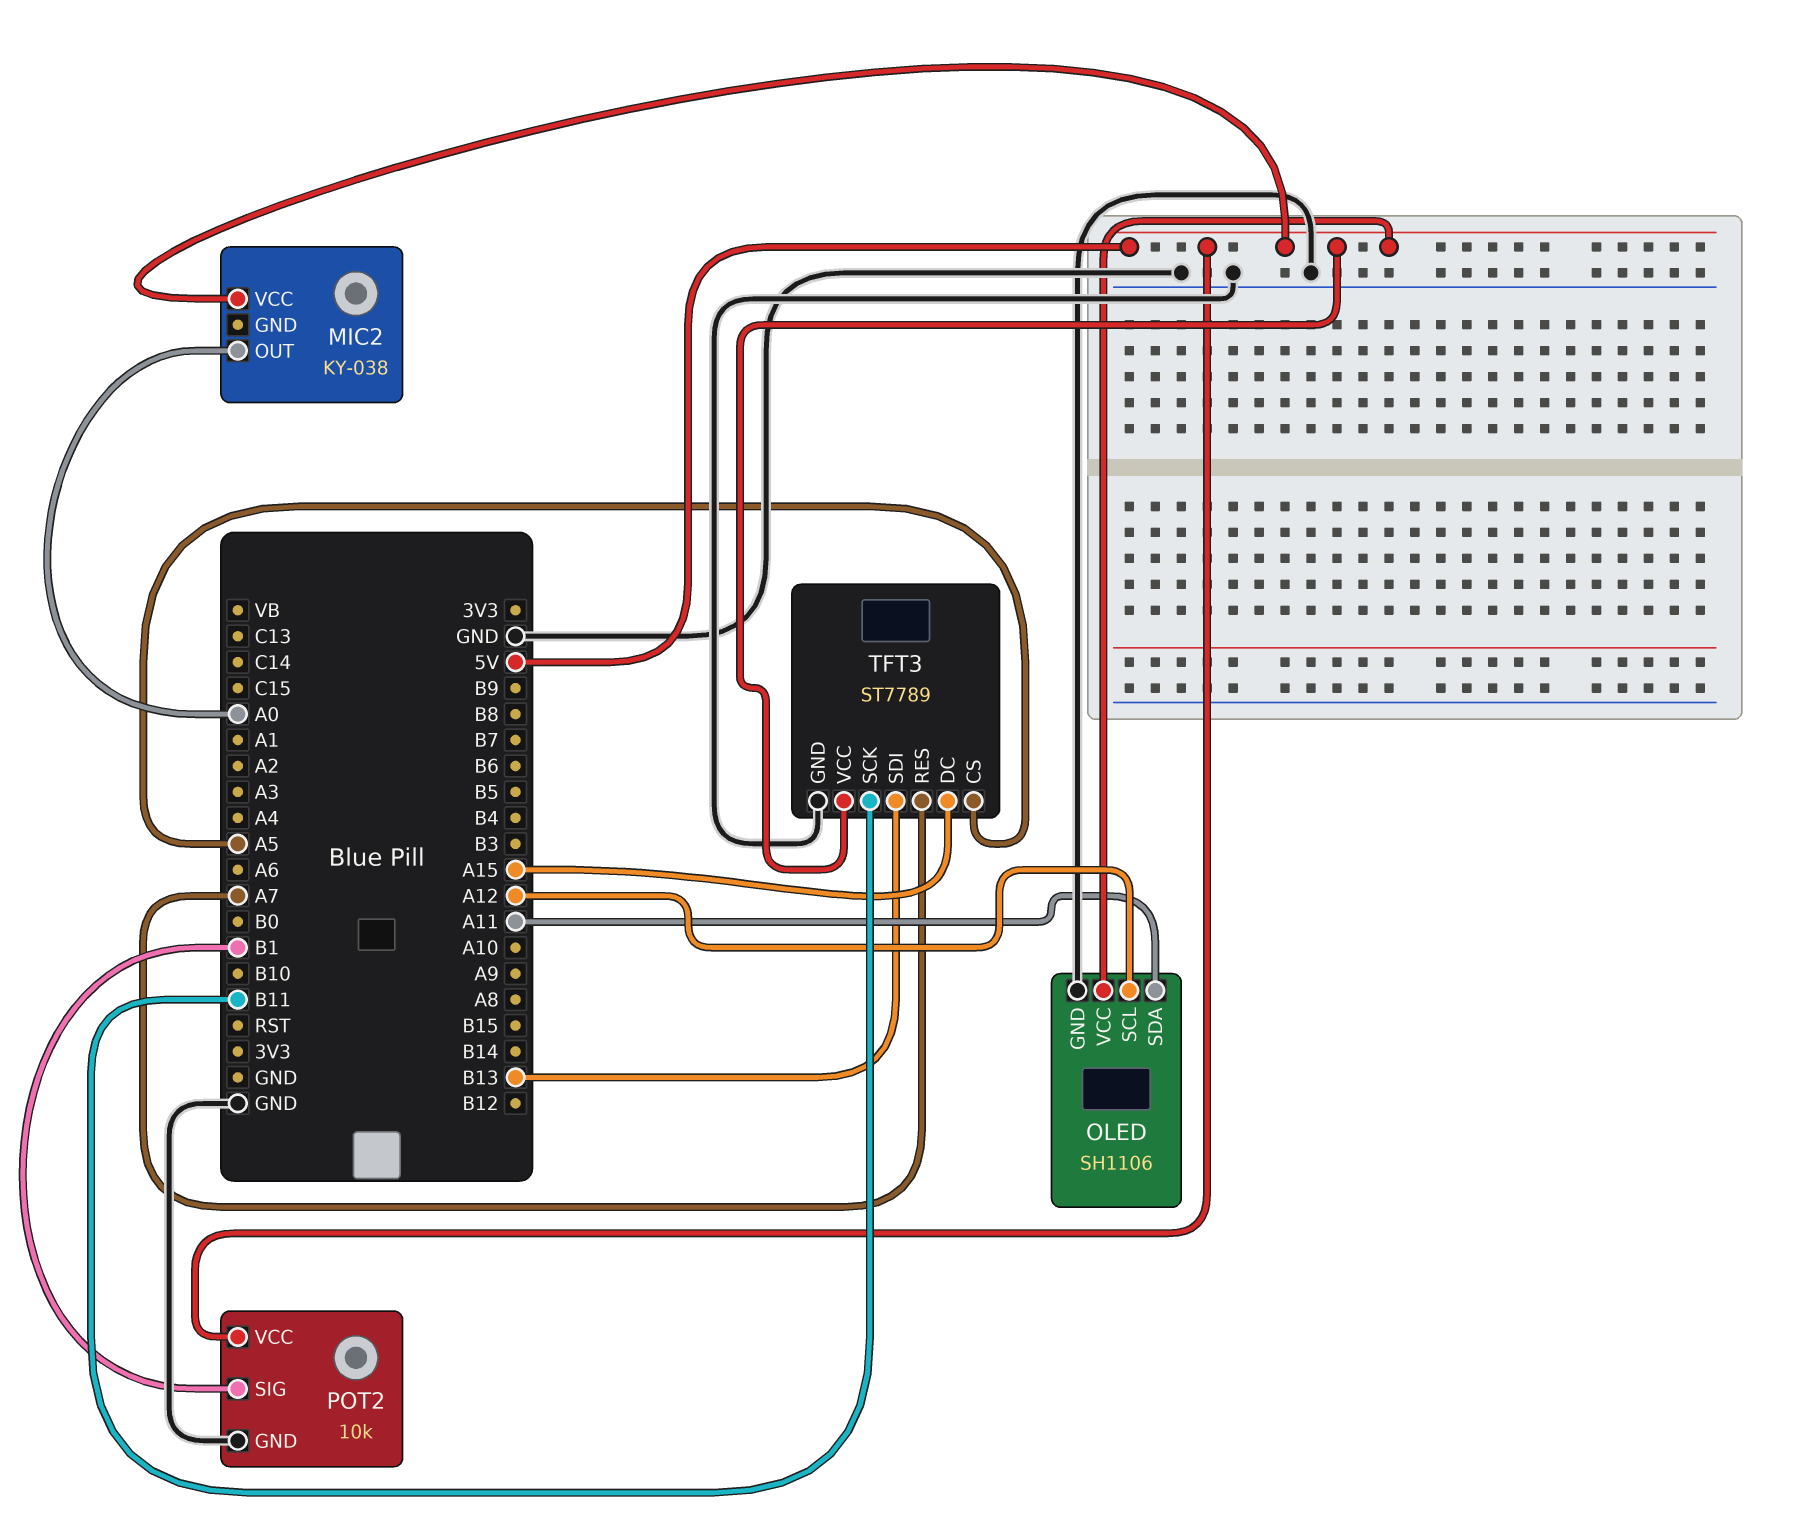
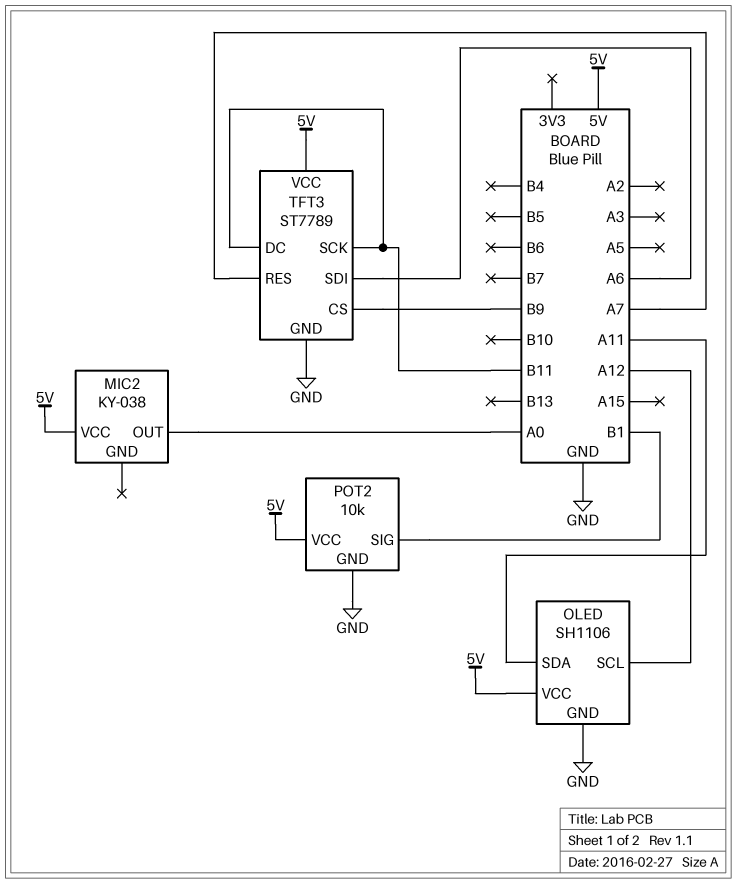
TFT3 pin CS: A5 -> B9
TFT3 pin DC: A15 -> B11
TFT3 pin SDI: B13 -> A6

